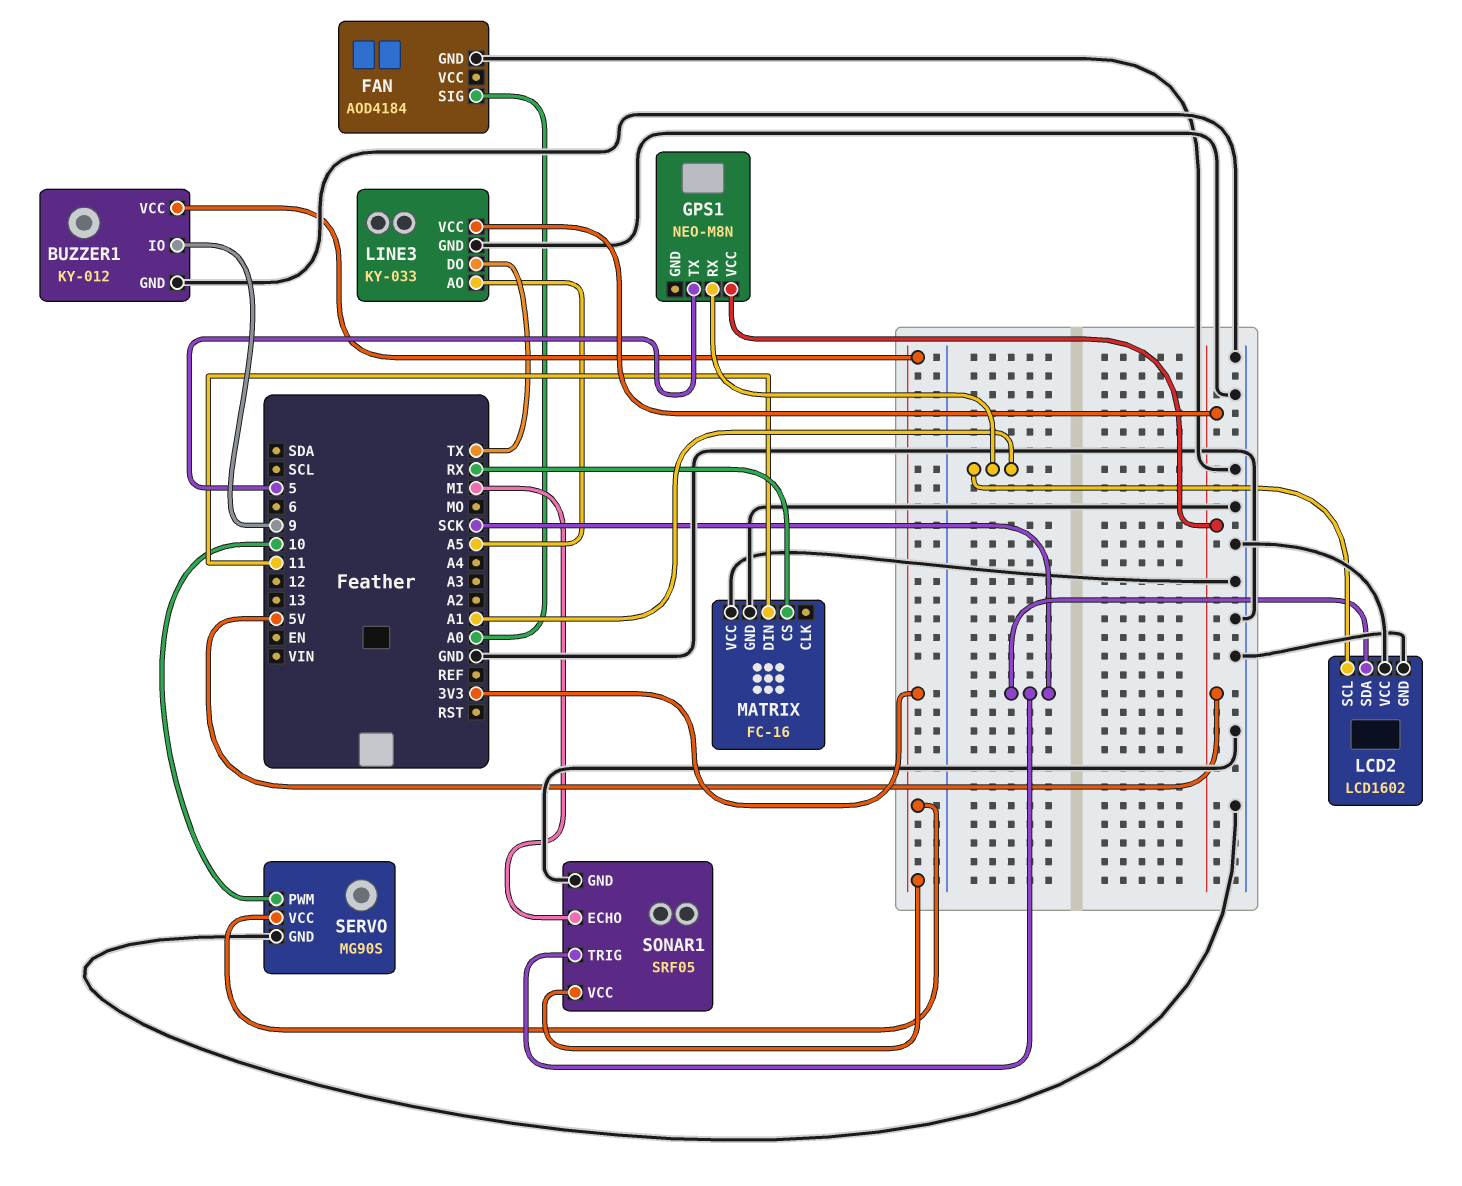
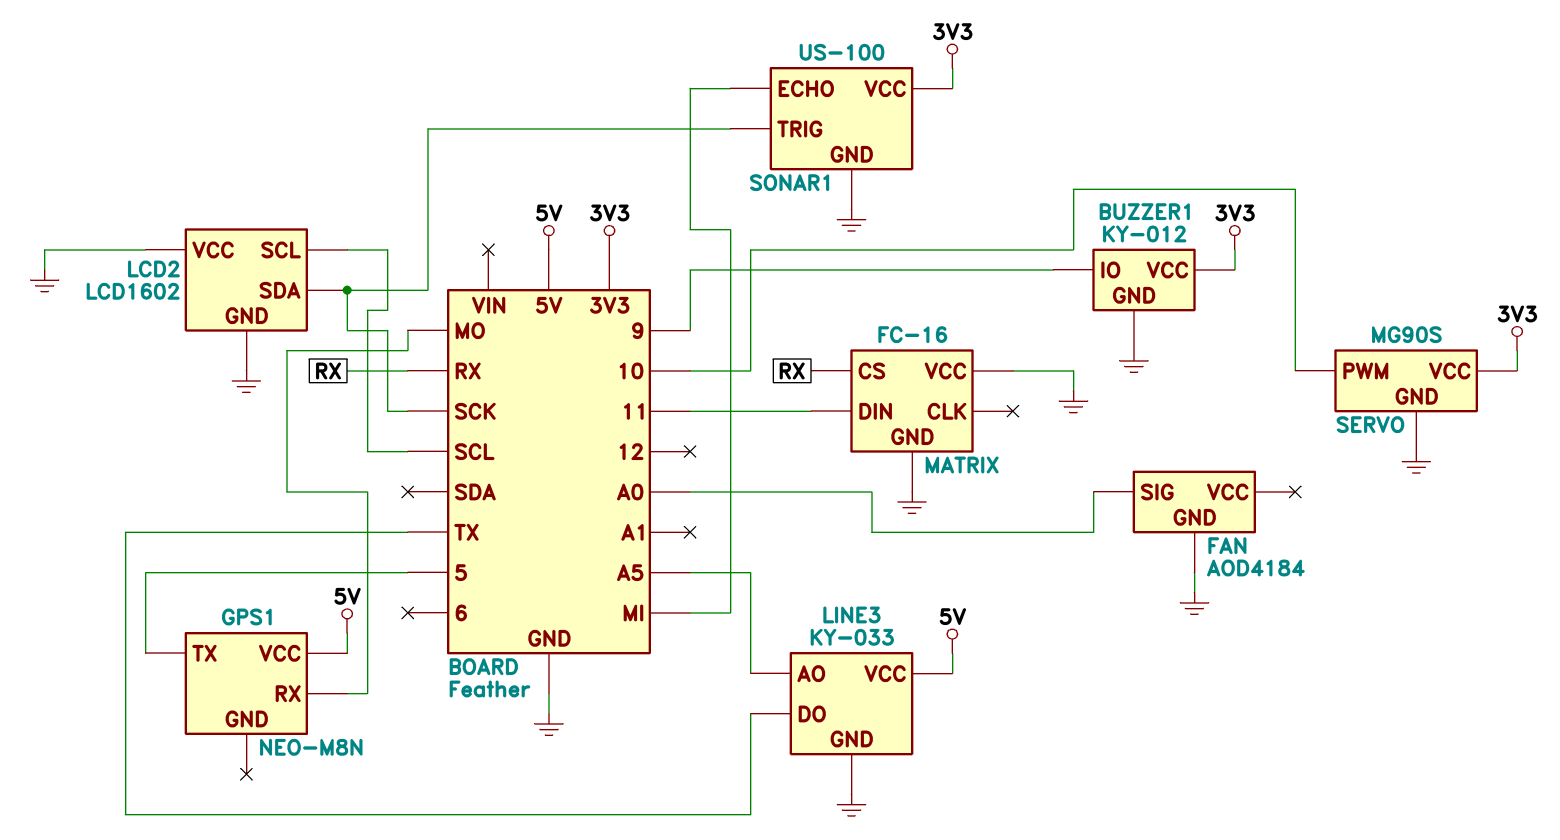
GPS1 pin RX: A1 -> MO
LCD2 pin SCL: A1 -> SCL
SONAR1: SRF05 -> US-100

